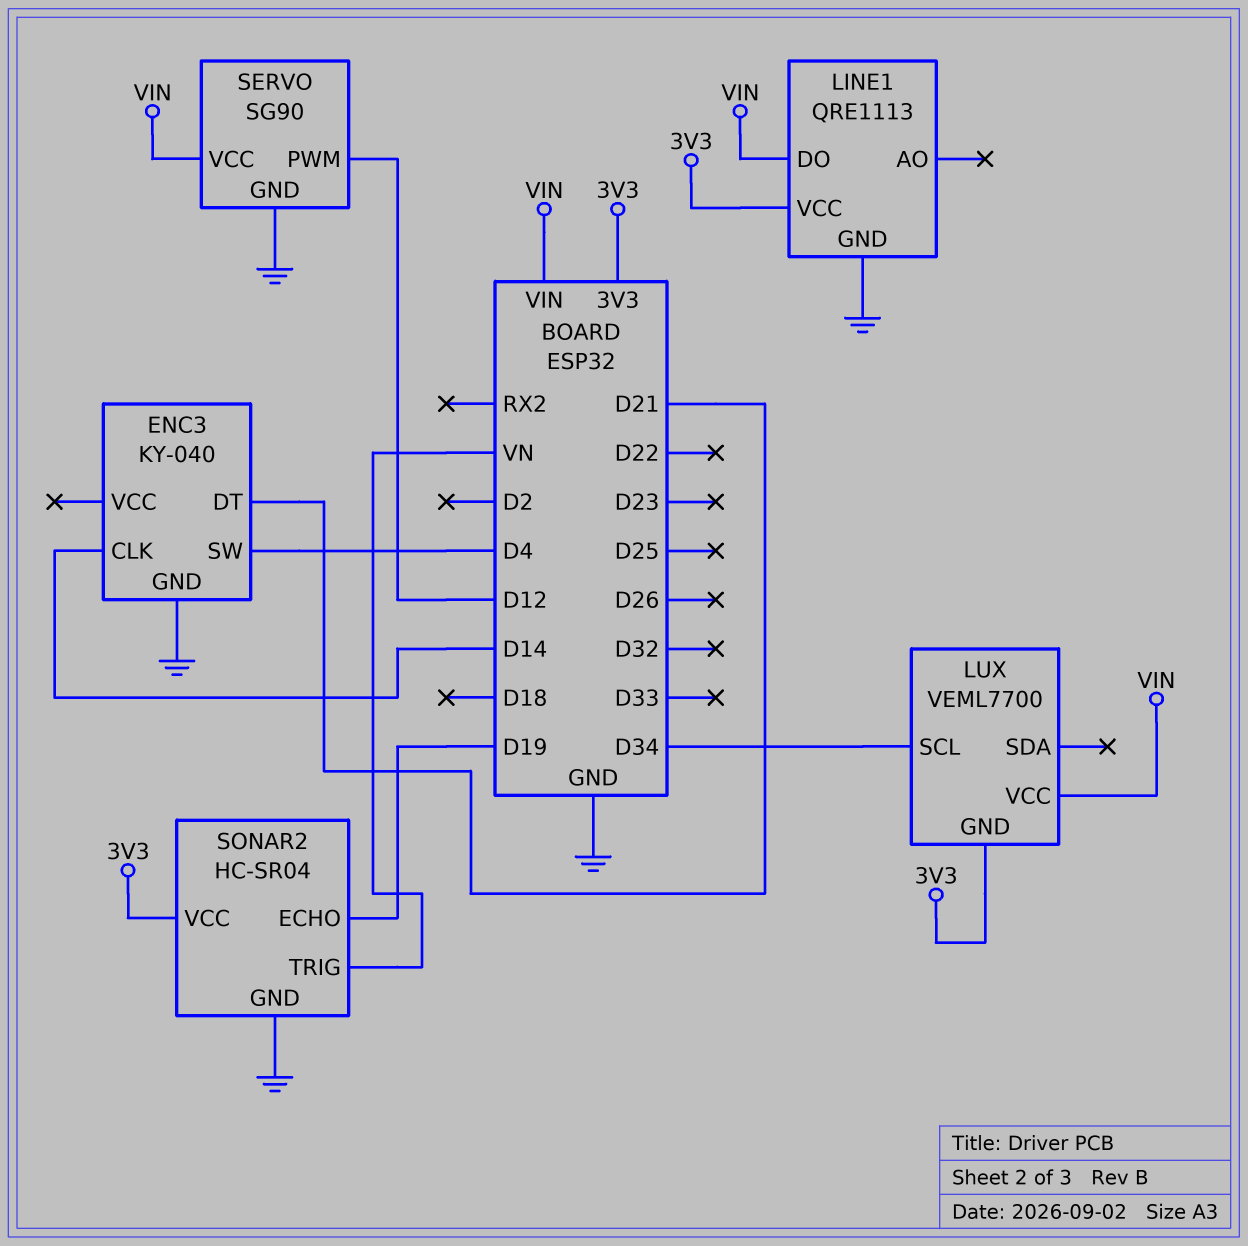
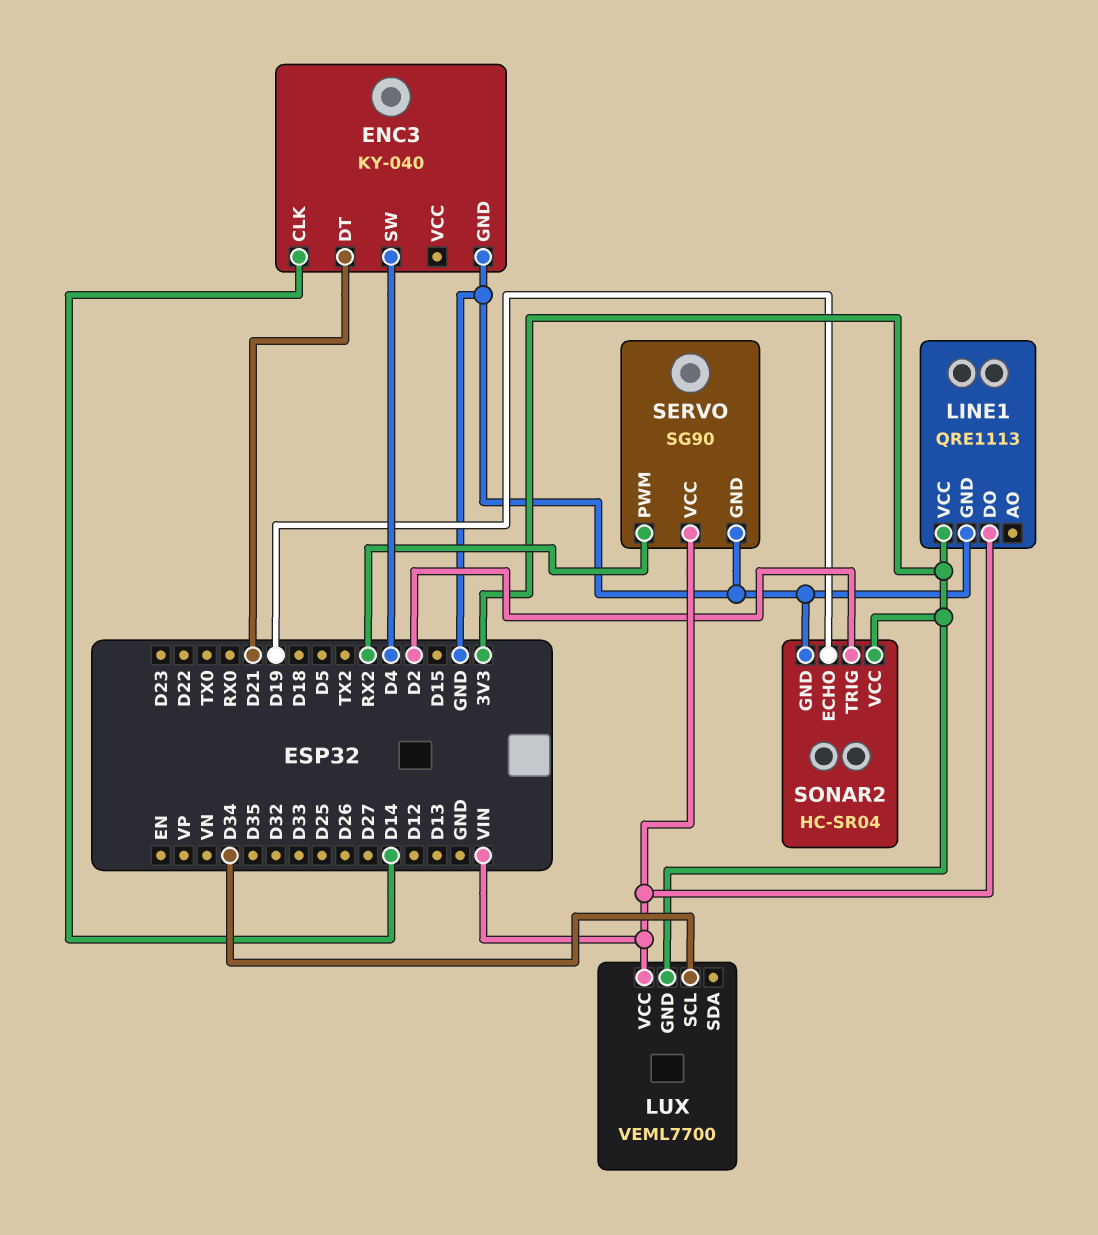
SERVO pin PWM: D12 -> RX2
SONAR2 pin TRIG: VN -> D2

